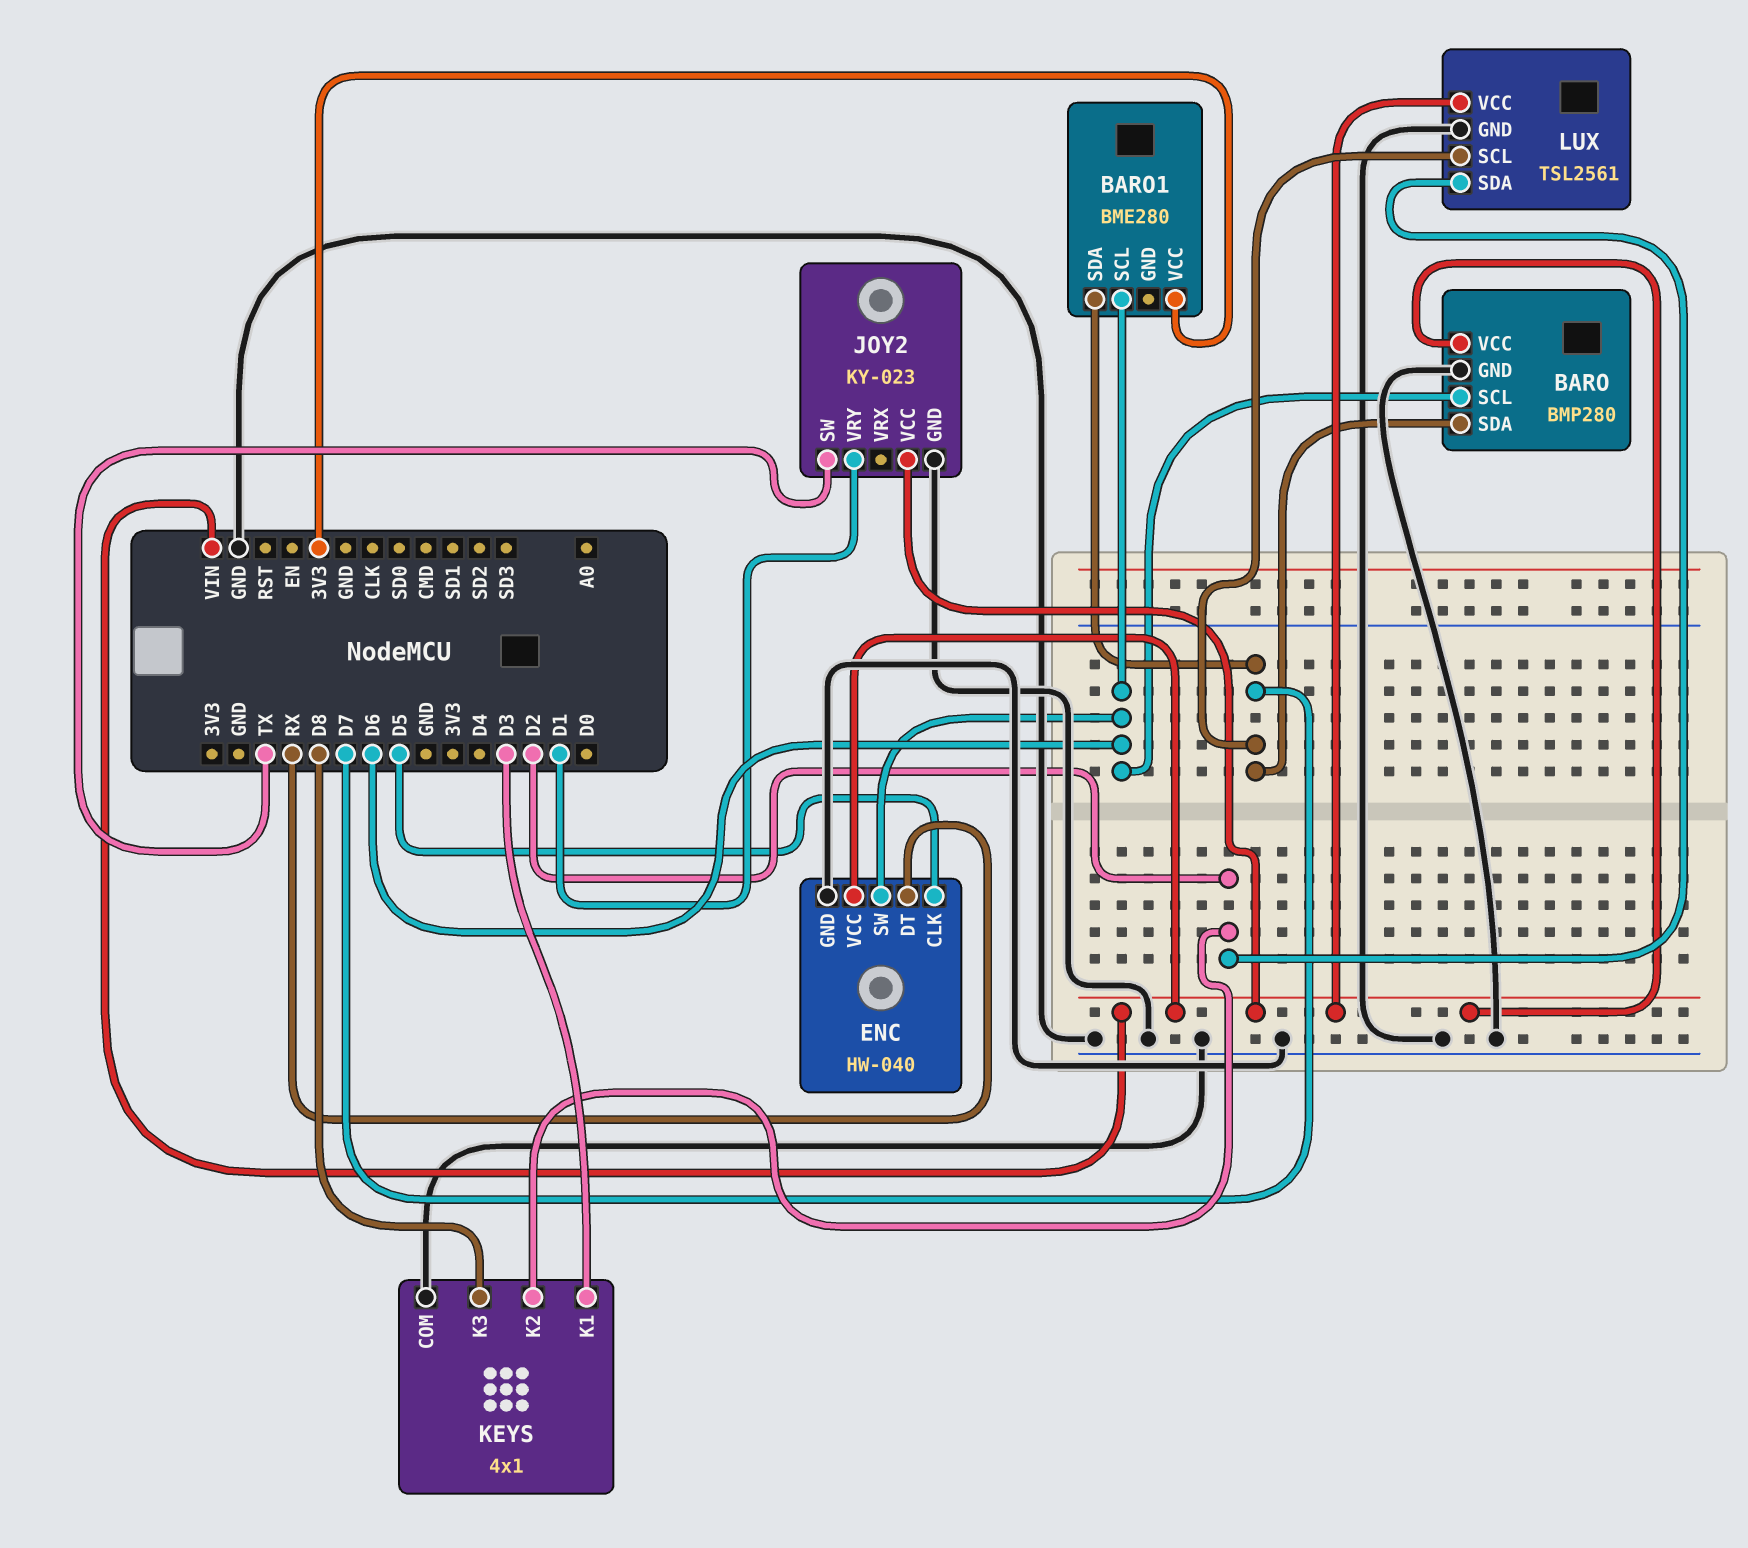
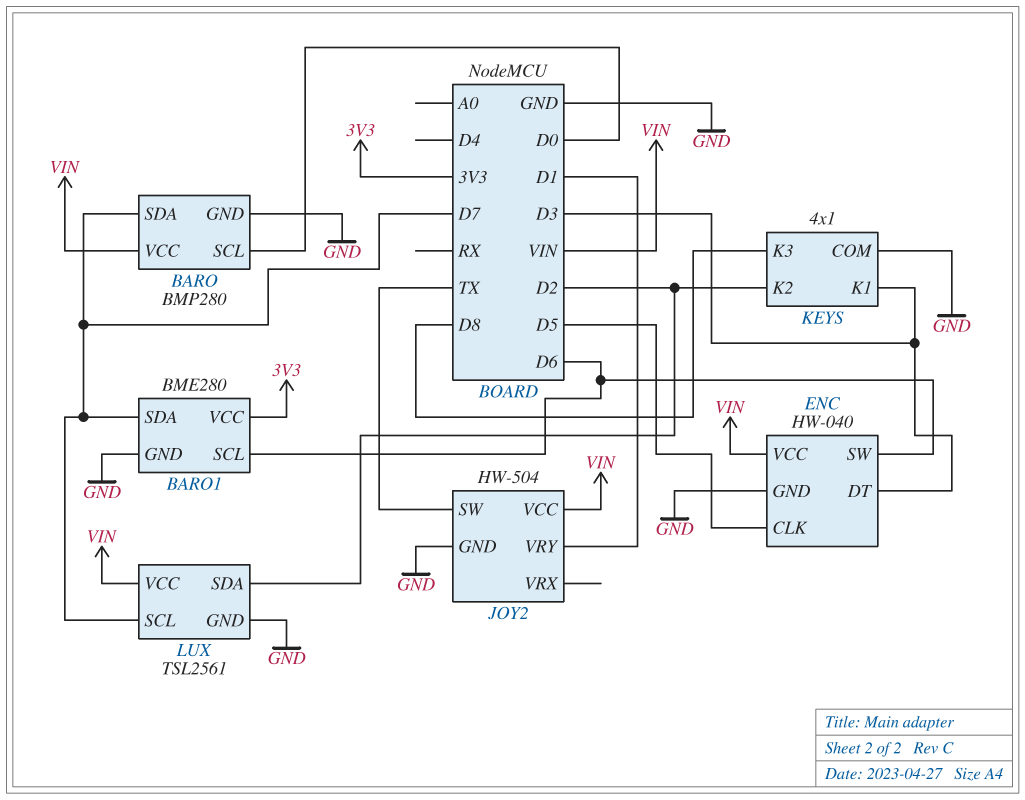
BARO pin SCL: D6 -> D0
BARO1 pin GND: none -> GND
ENC pin DT: RX -> D3
JOY2: KY-023 -> HW-504

